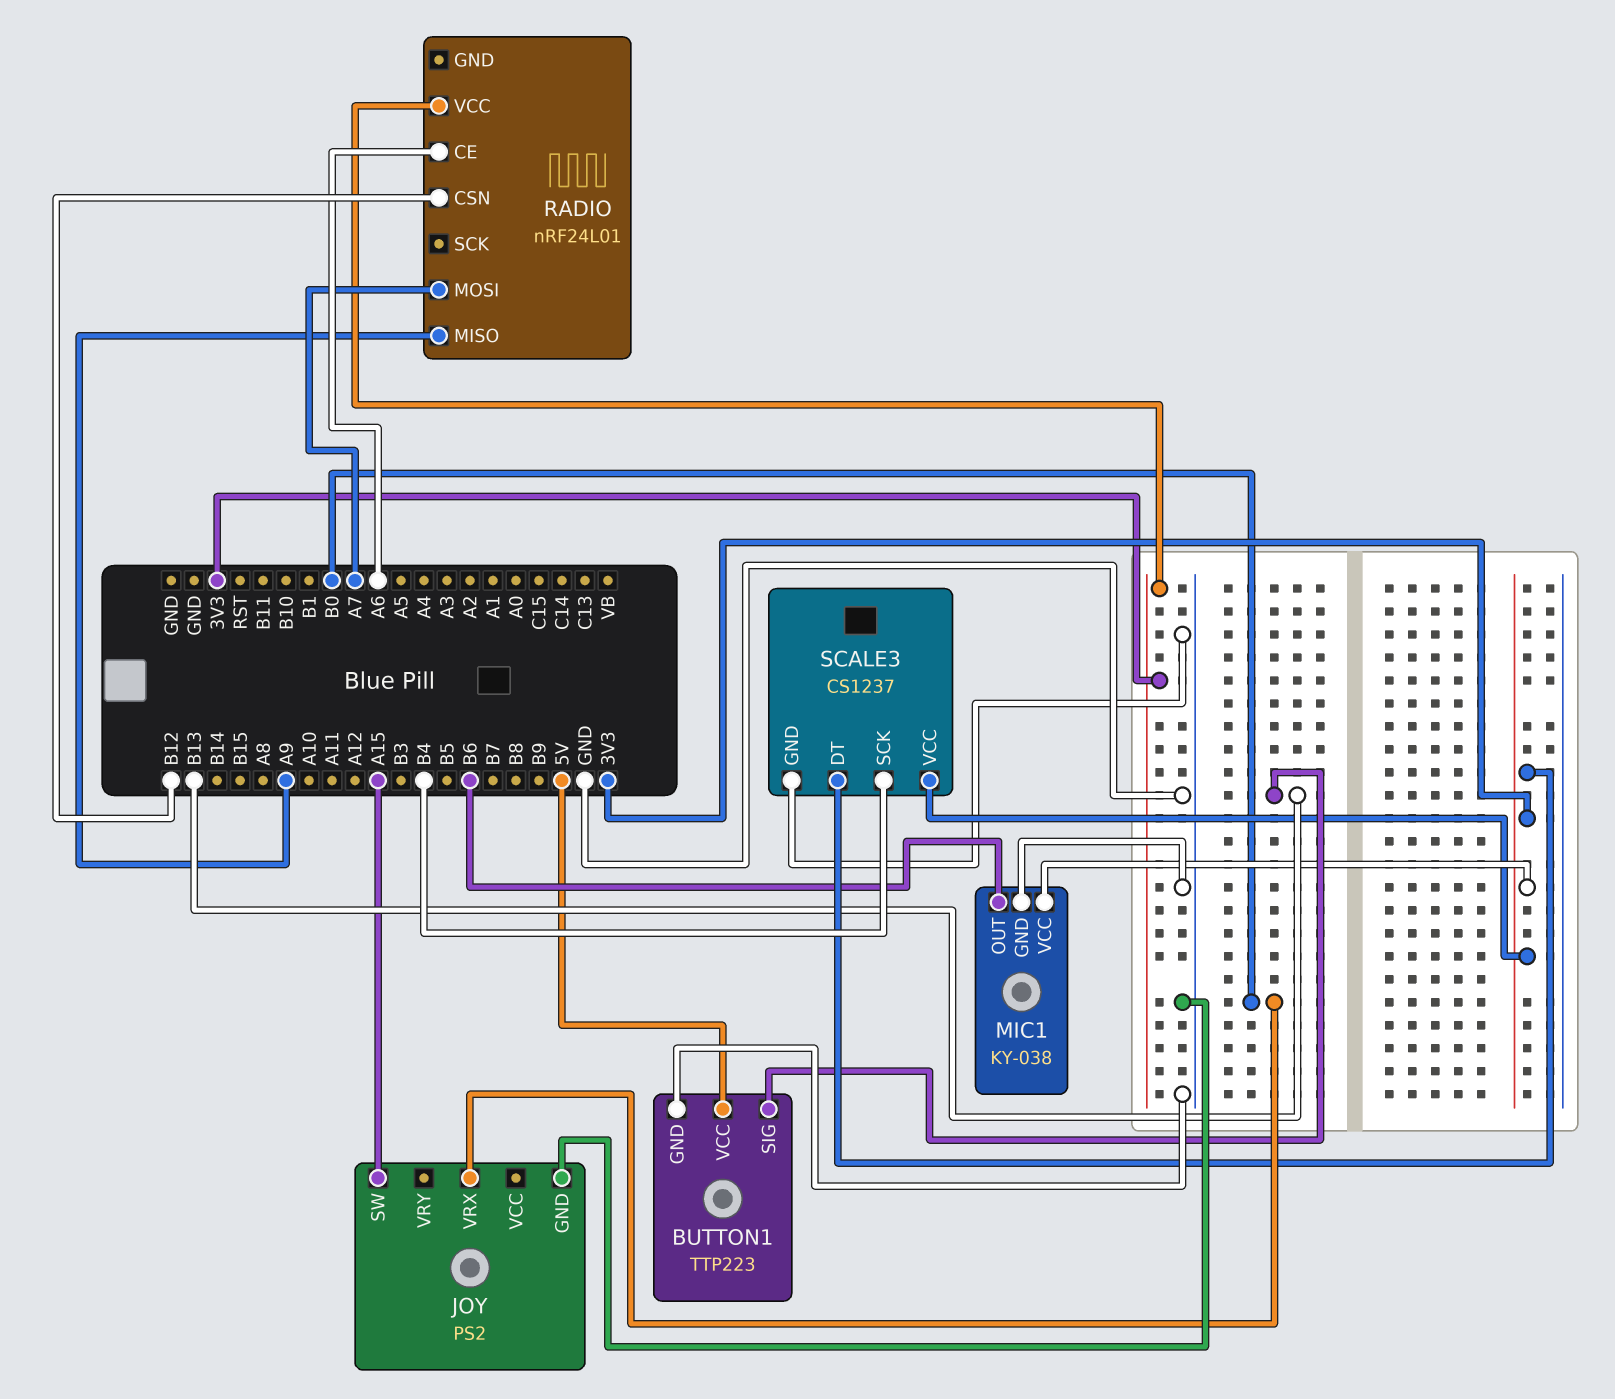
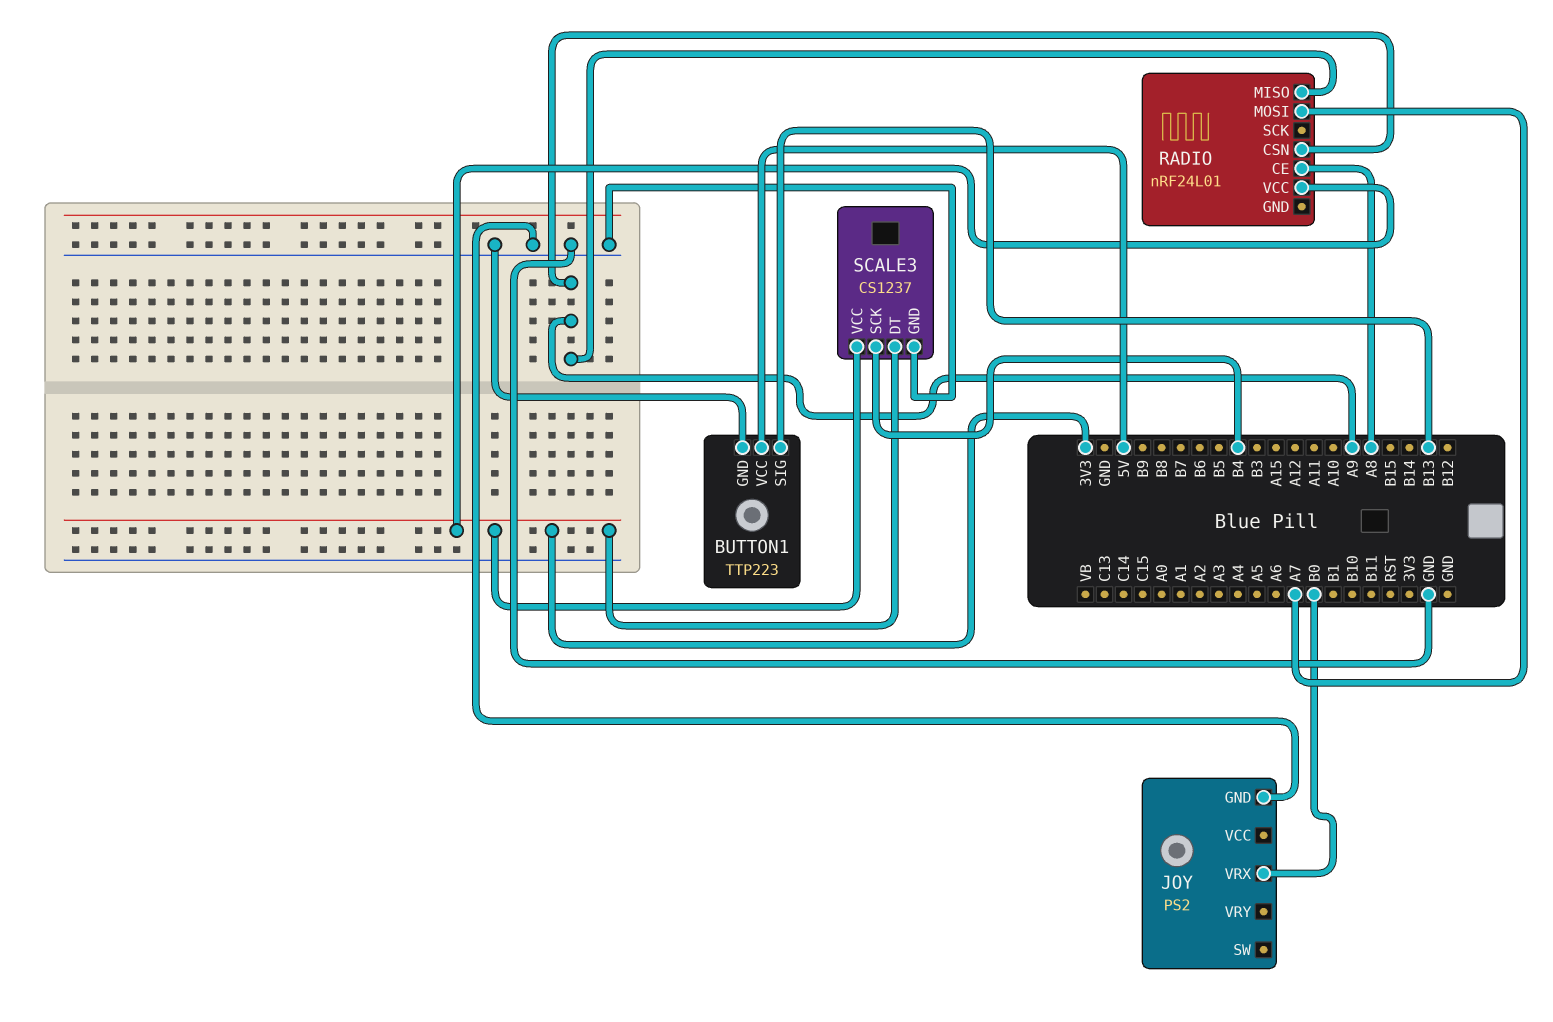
JOY pin SW: A15 -> none
MIC1: KY-038 -> none
MIC1 pin GND: GND -> none
MIC1 pin OUT: B6 -> none
MIC1 pin VCC: 3V3 -> none
RADIO pin CE: A6 -> A8
RADIO pin CSN: B12 -> A9

